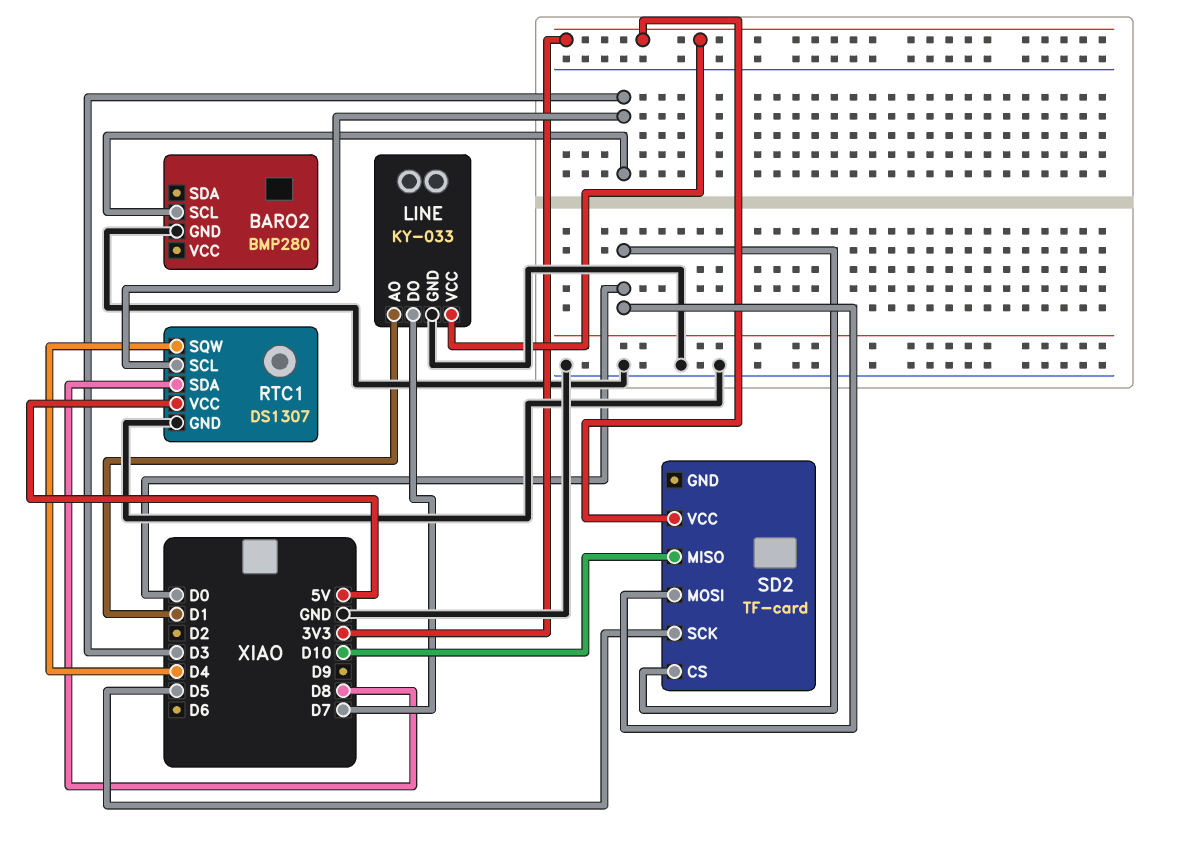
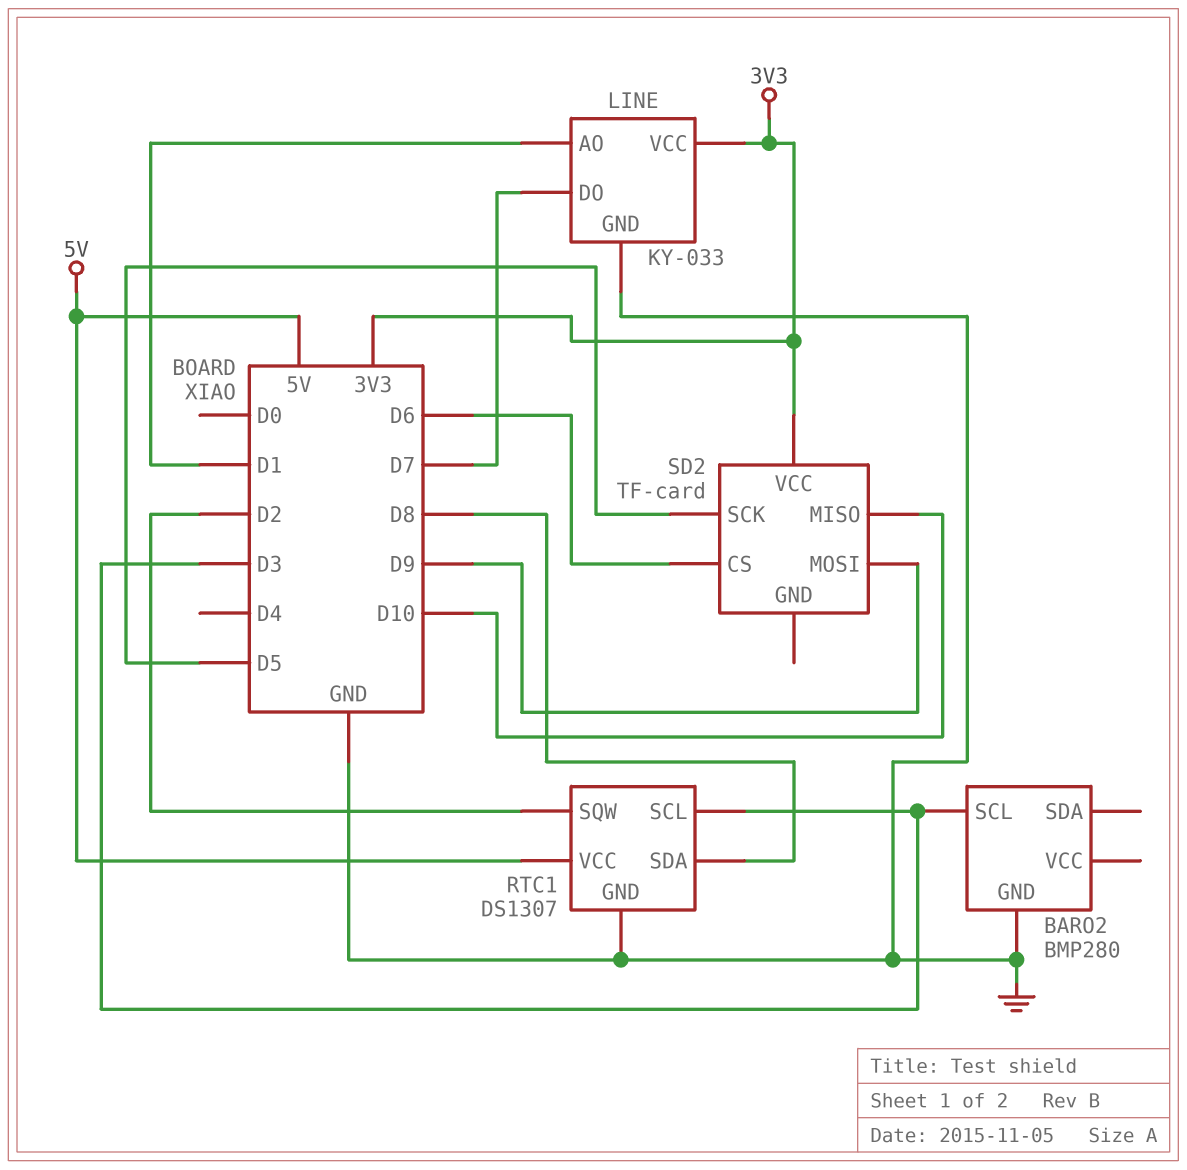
RTC1 pin SQW: D4 -> D2
SD2 pin CS: D0 -> D6
SD2 pin MOSI: D0 -> D9

